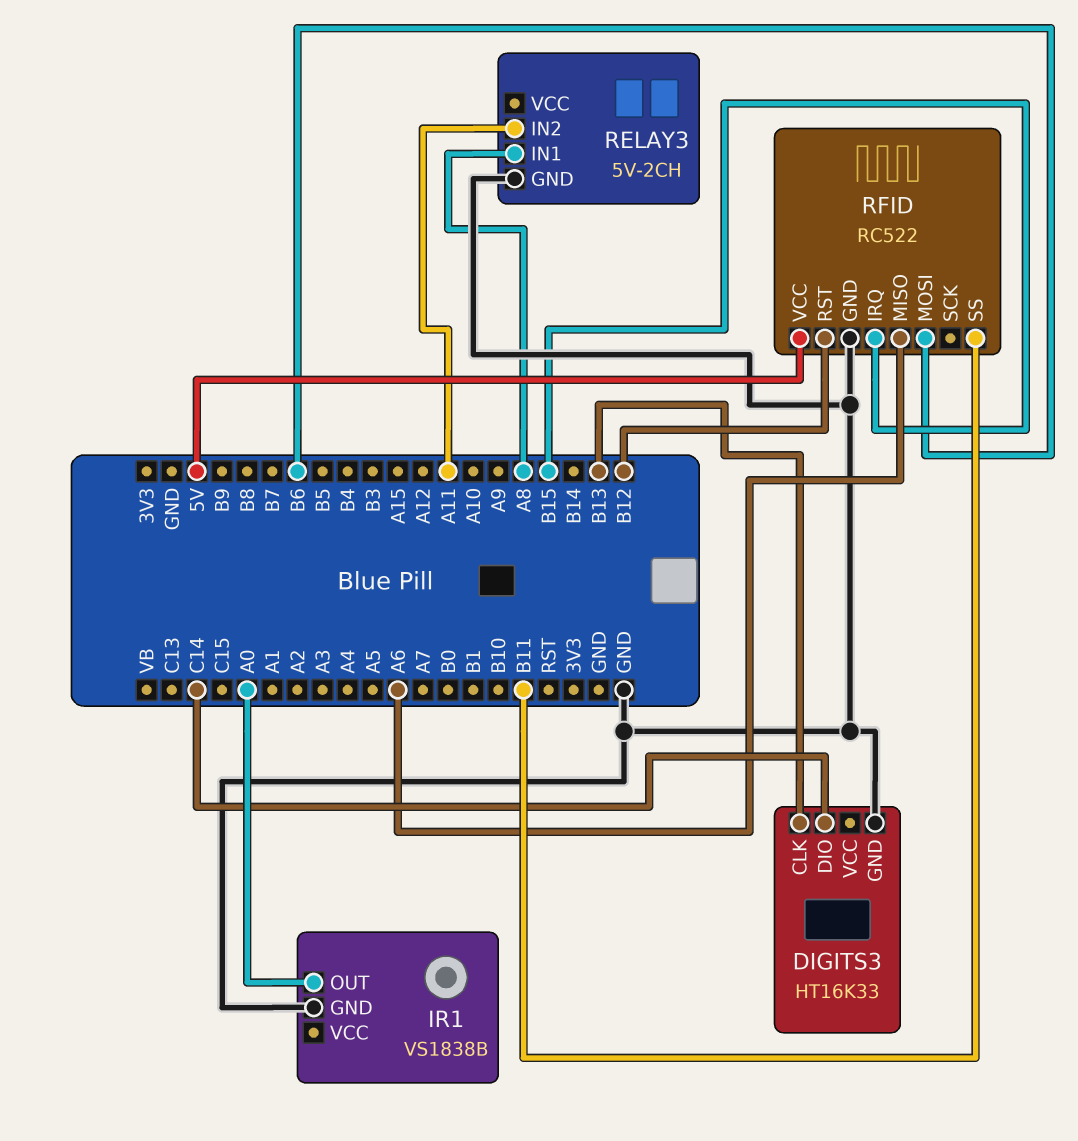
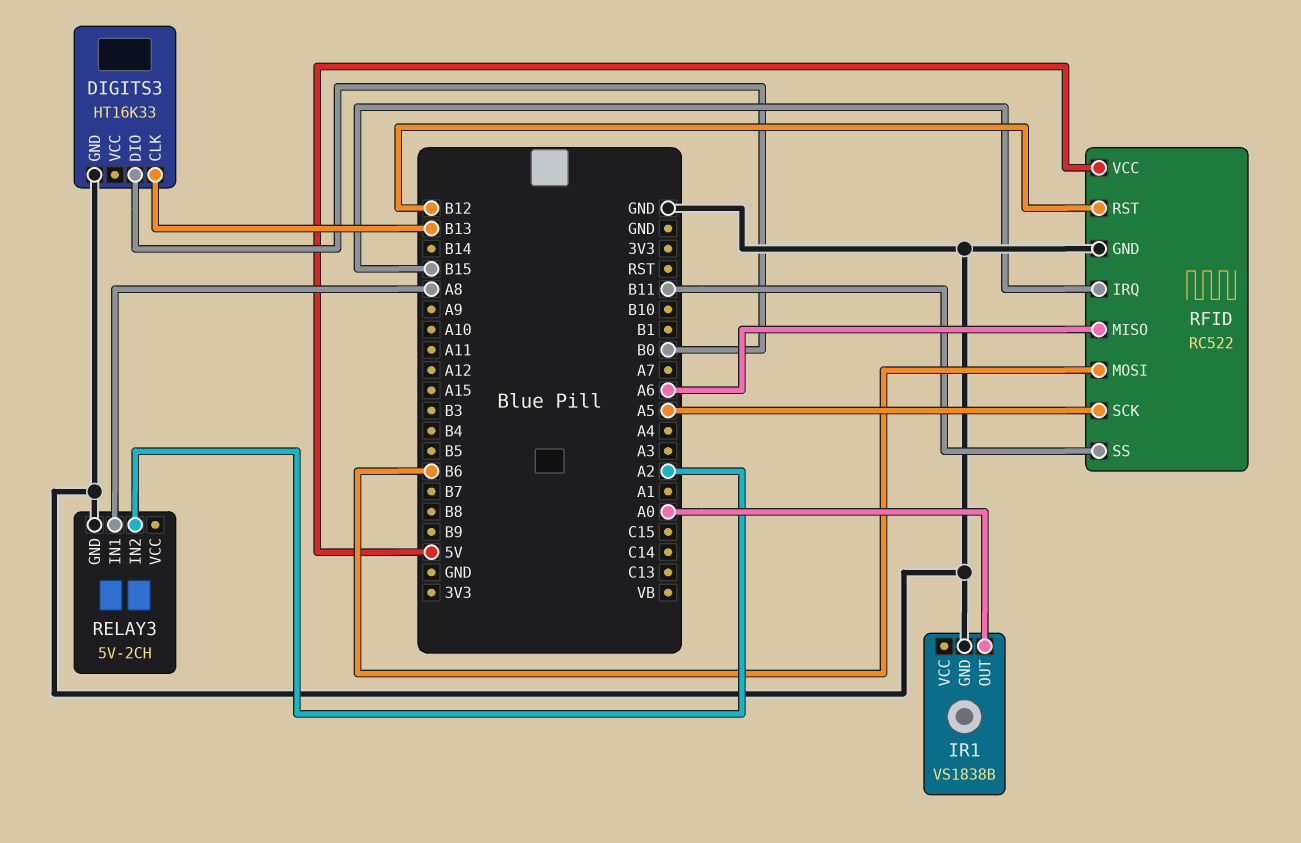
DIGITS3 pin DIO: C14 -> B0
RELAY3 pin IN2: A11 -> A2
RFID pin SCK: none -> A5

